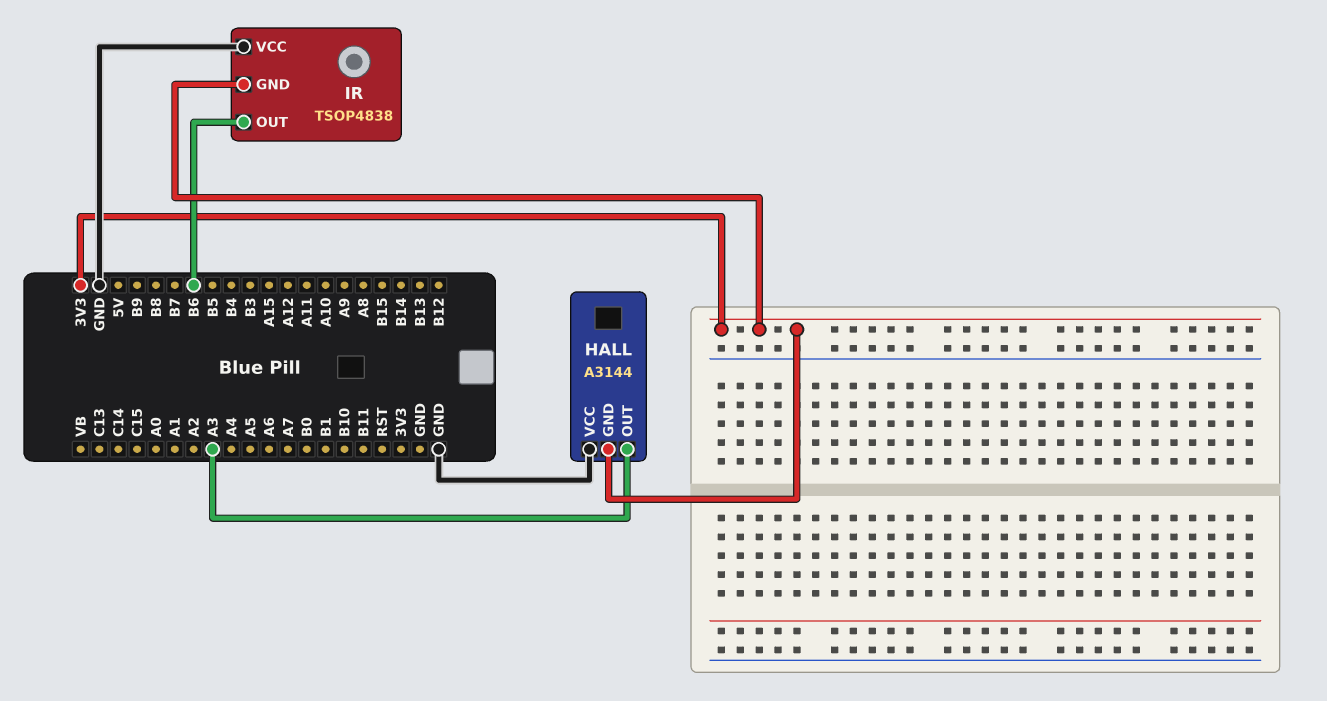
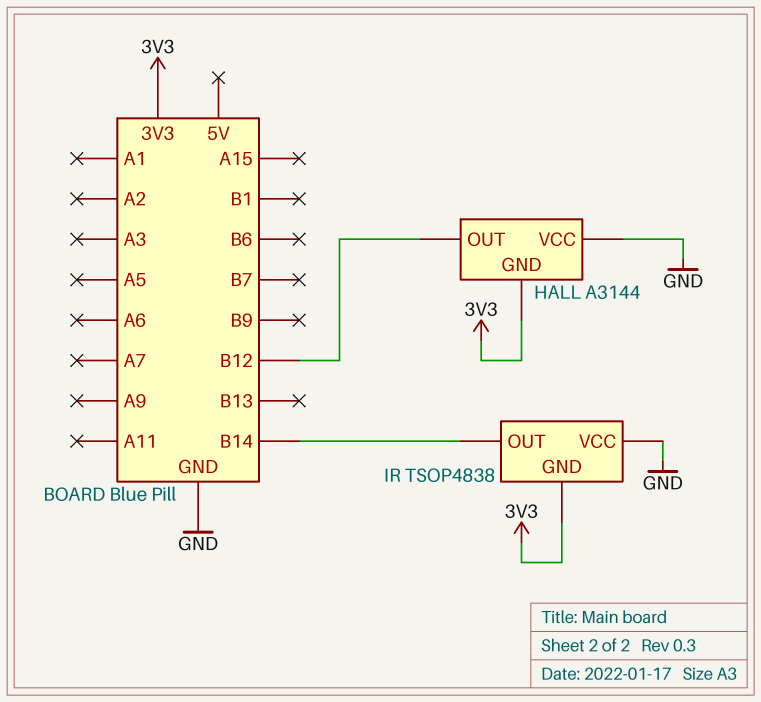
HALL pin OUT: A3 -> B12
IR pin OUT: B6 -> B14

